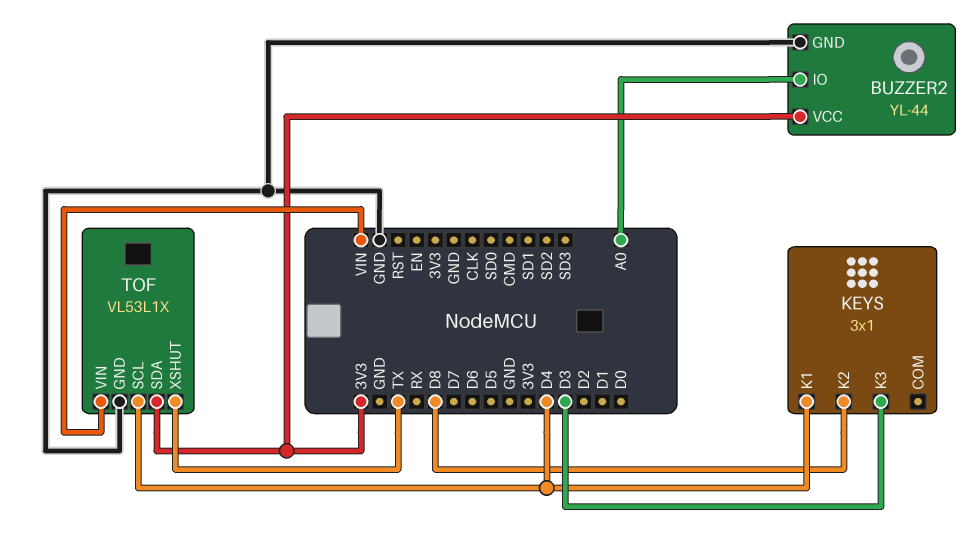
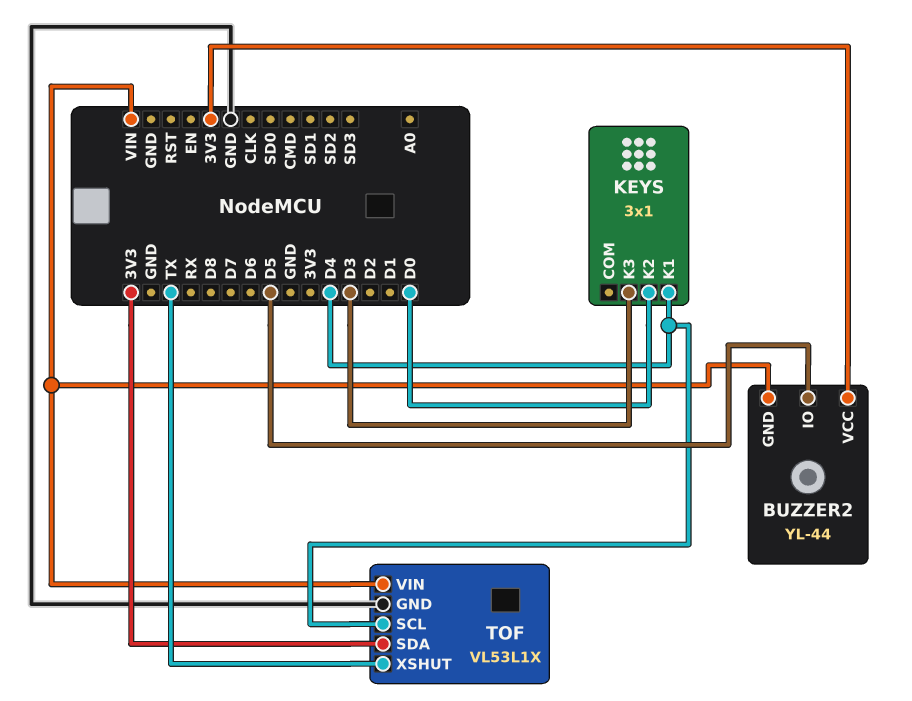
BUZZER2 pin GND: GND -> VIN
BUZZER2 pin IO: A0 -> D5
KEYS pin K2: D8 -> D0

